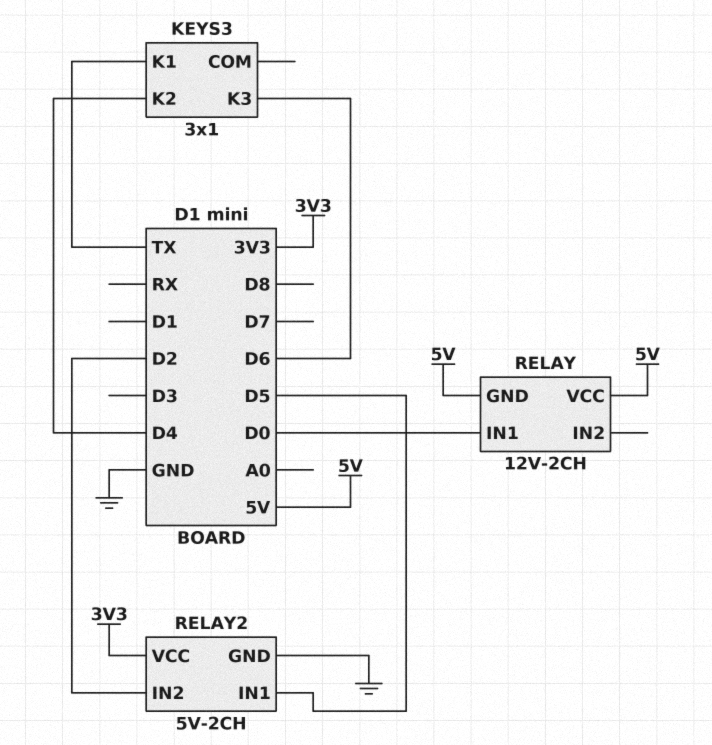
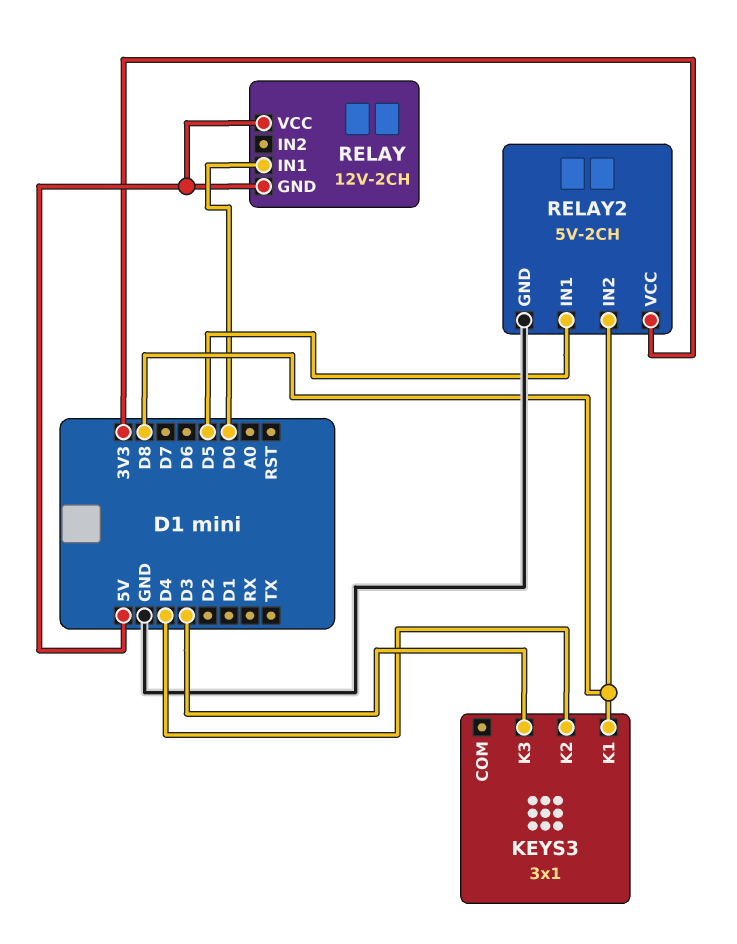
KEYS3 pin K1: TX -> D8
KEYS3 pin K3: D6 -> D3
RELAY2 pin IN2: D2 -> D8

